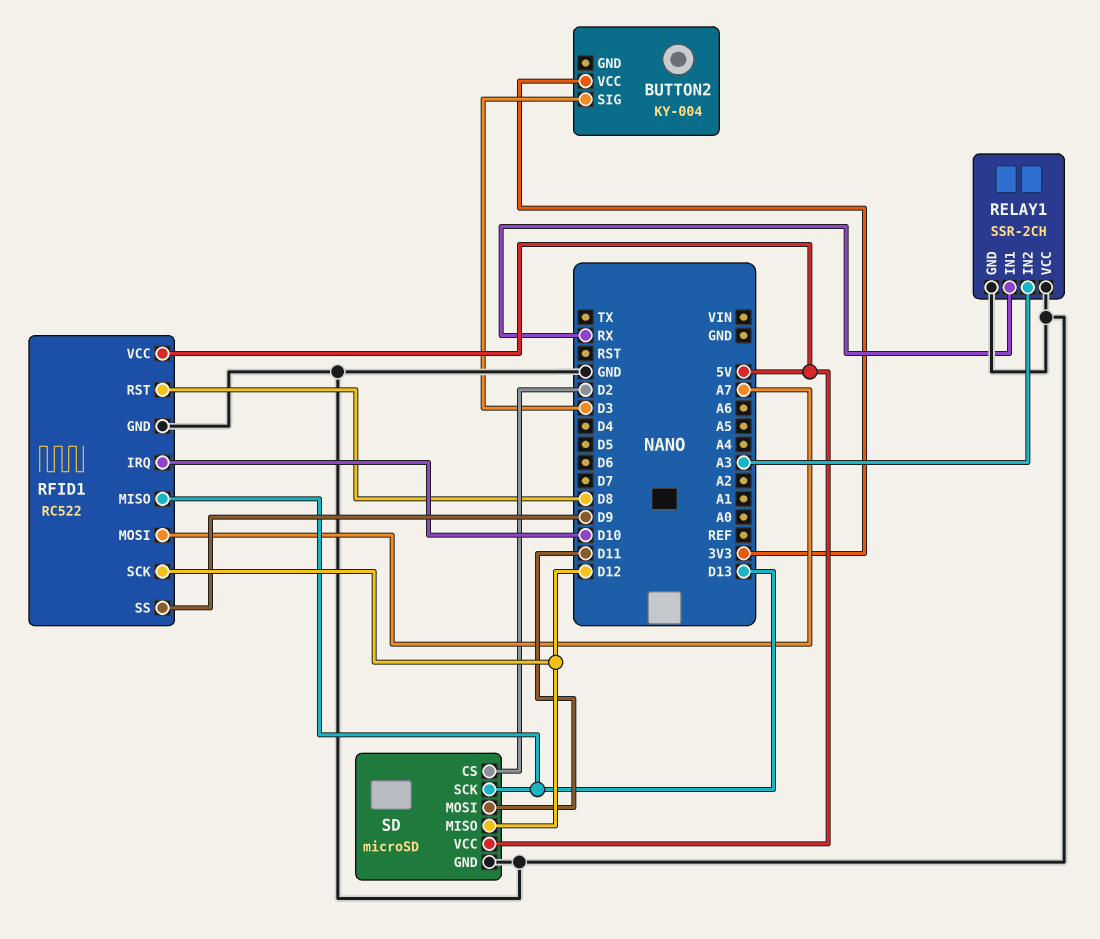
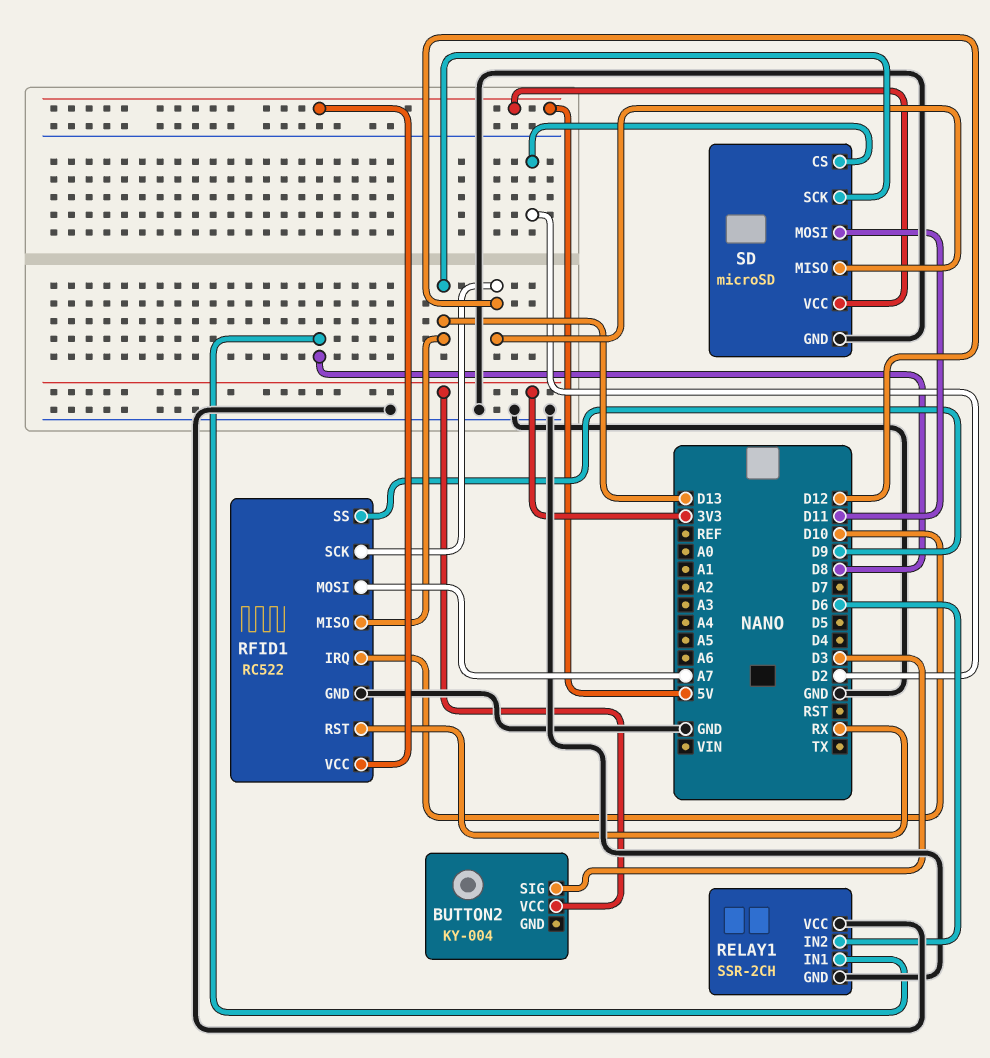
RELAY1 pin IN1: RX -> D8
RELAY1 pin IN2: A3 -> D6
RFID1 pin RST: D8 -> RX

